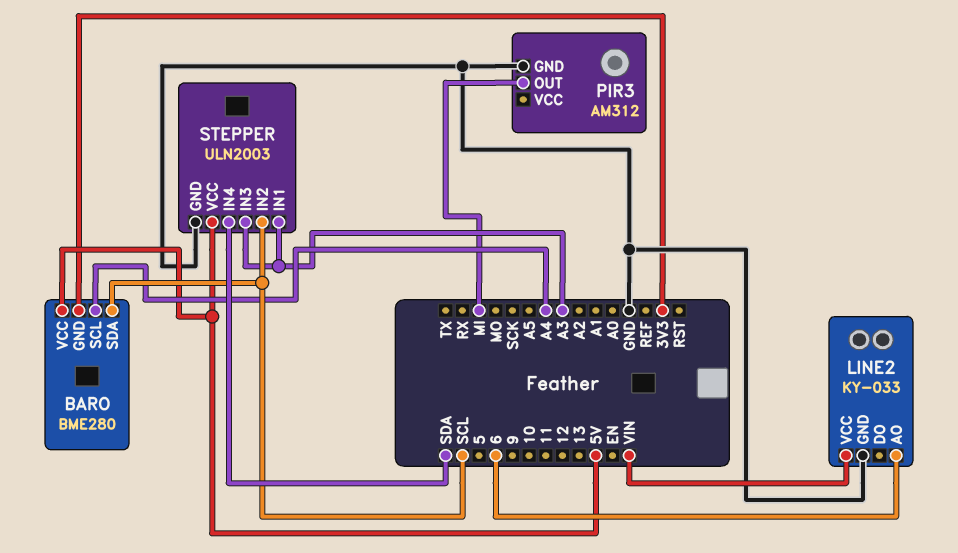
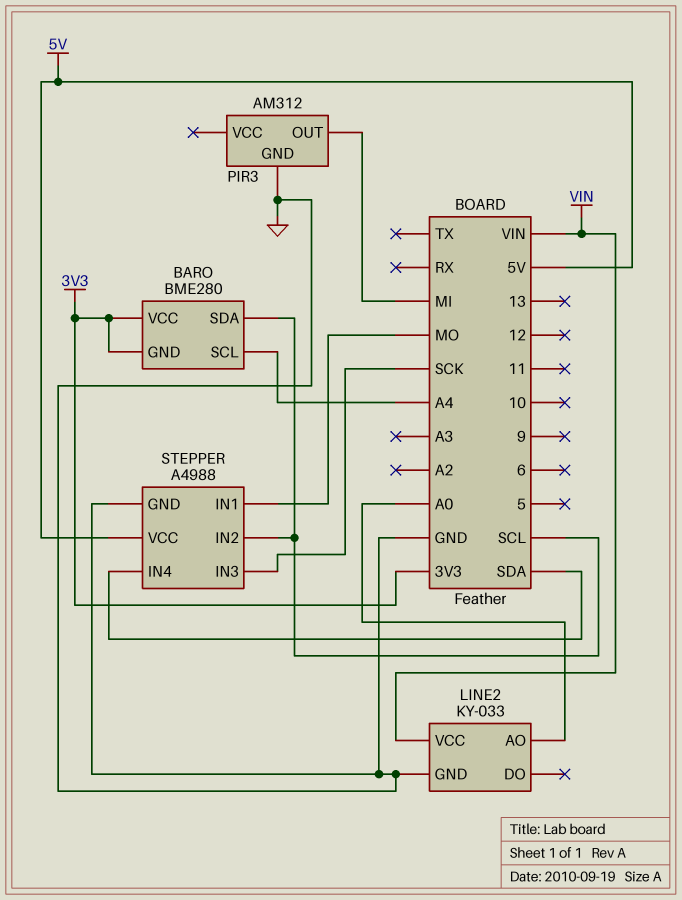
BARO pin VCC: 5V -> 3V3
LINE2 pin AO: 6 -> A0
STEPPER: ULN2003 -> A4988
STEPPER pin IN1: A3 -> MO
STEPPER pin IN3: A3 -> SCK

